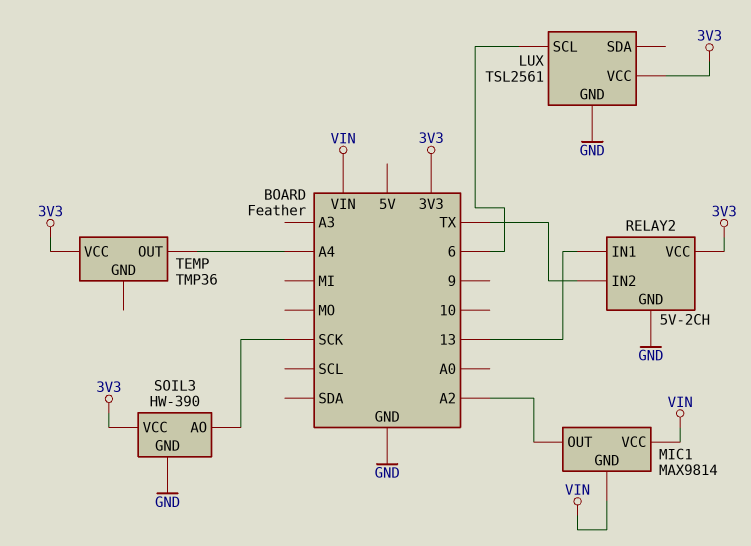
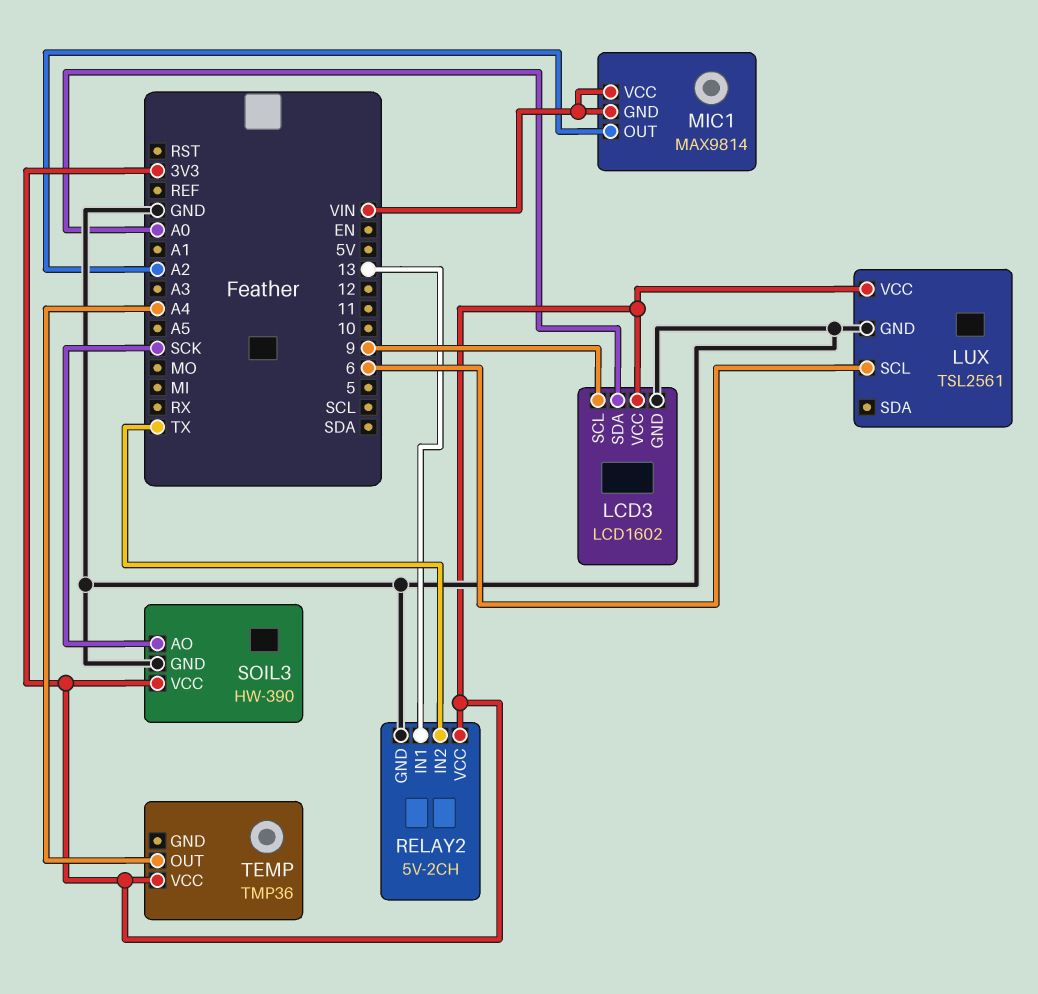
LCD3: none -> LCD1602
LCD3 pin GND: none -> GND
LCD3 pin SCL: none -> 9
LCD3 pin SDA: none -> A0
LCD3 pin VCC: none -> 3V3

